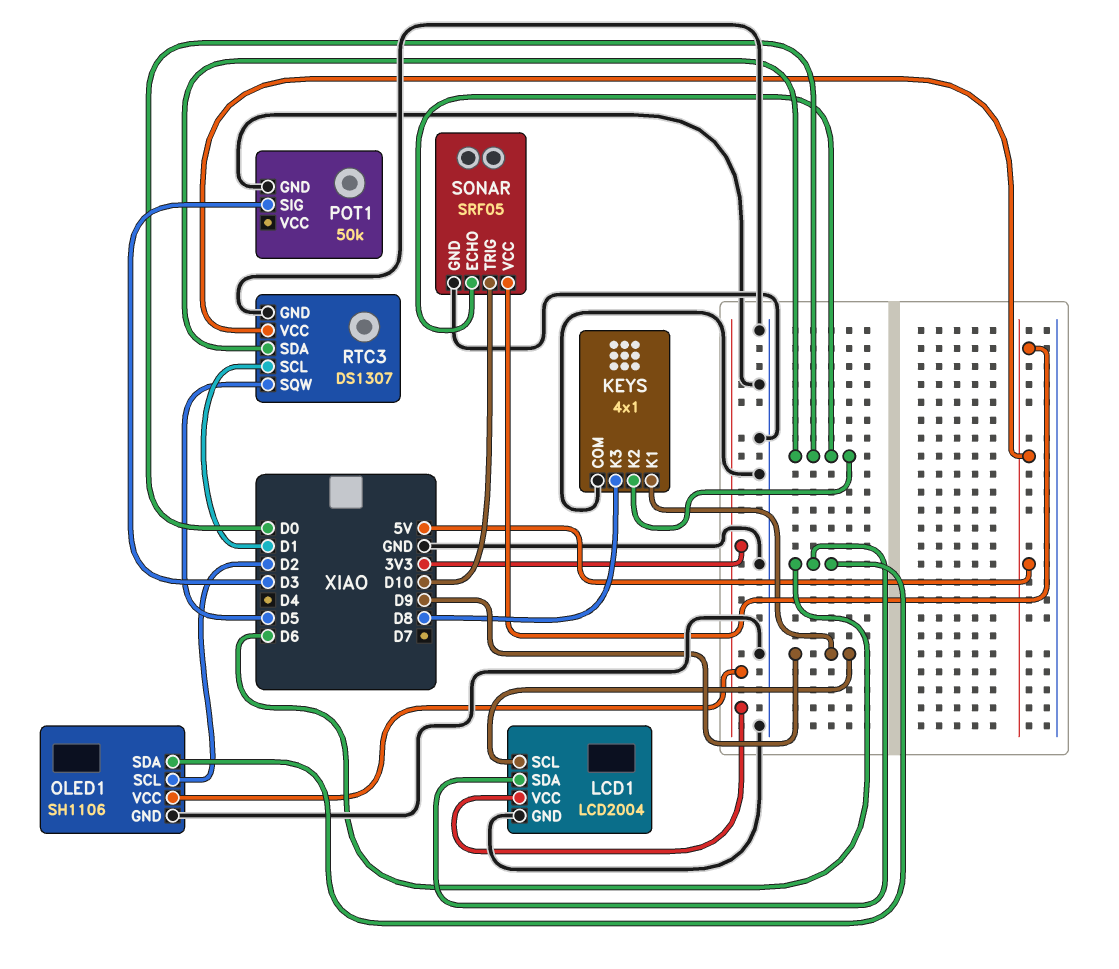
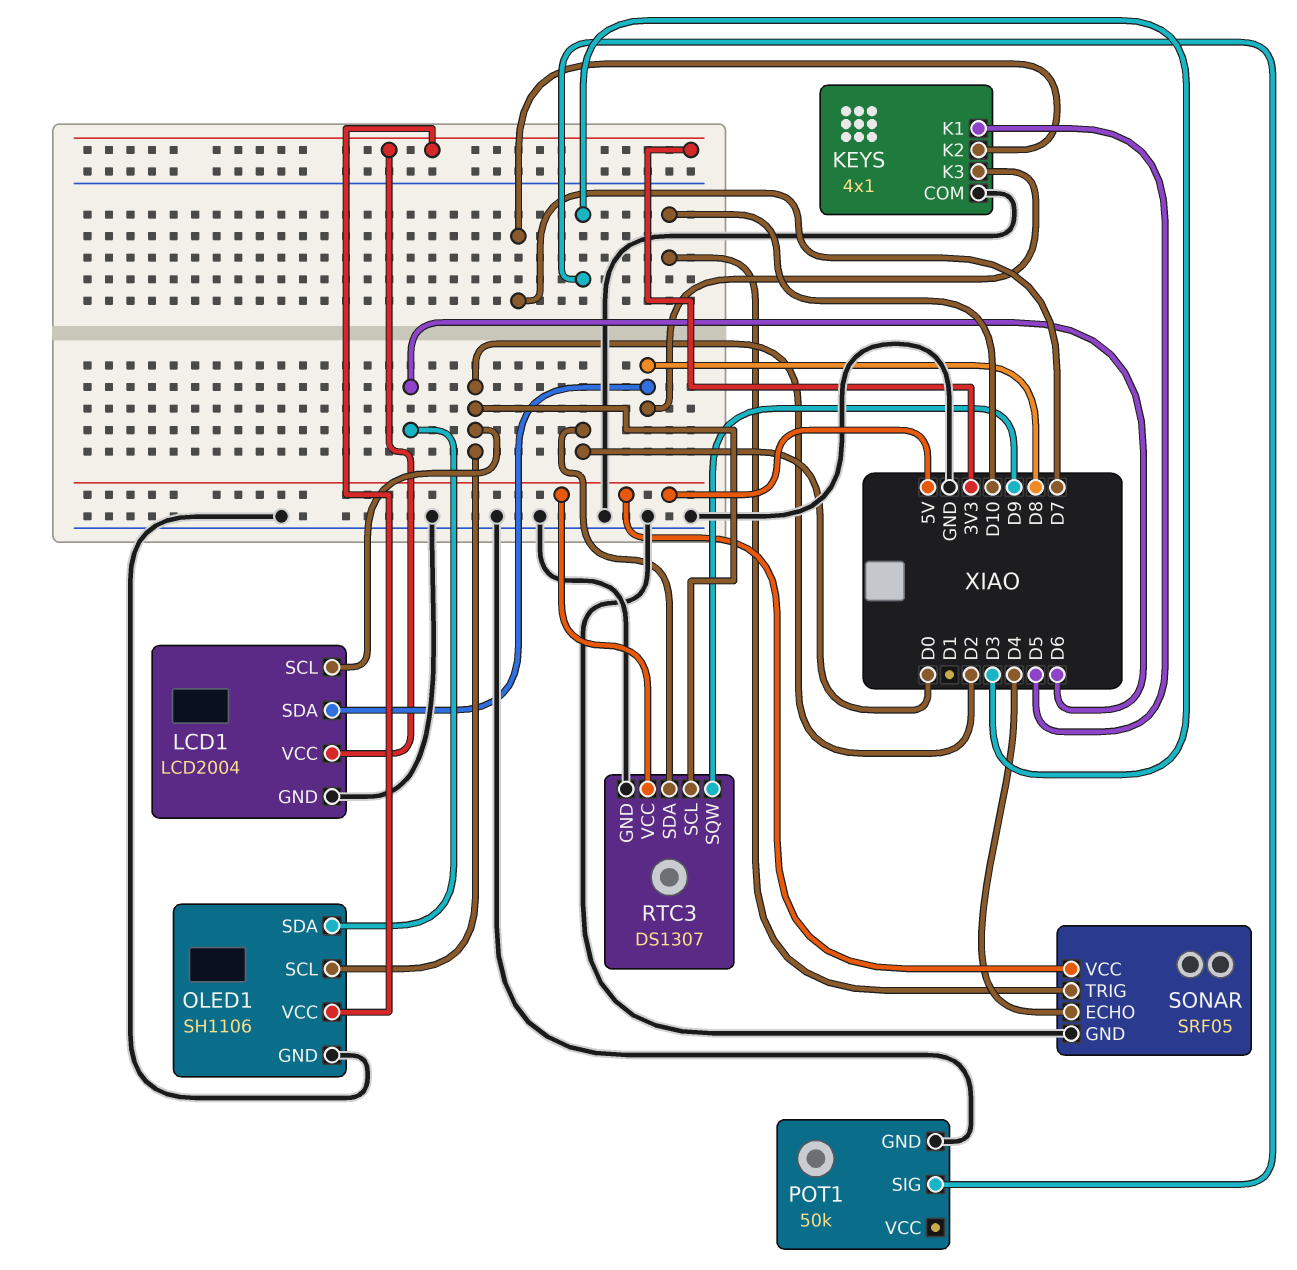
KEYS pin K1: D9 -> D5
KEYS pin K2: D0 -> D7
LCD1 pin SCL: D9 -> D2
LCD1 pin SDA: D6 -> D8
RTC3 pin SCL: D1 -> D2
RTC3 pin SQW: D5 -> D9
SONAR pin ECHO: D0 -> D4

